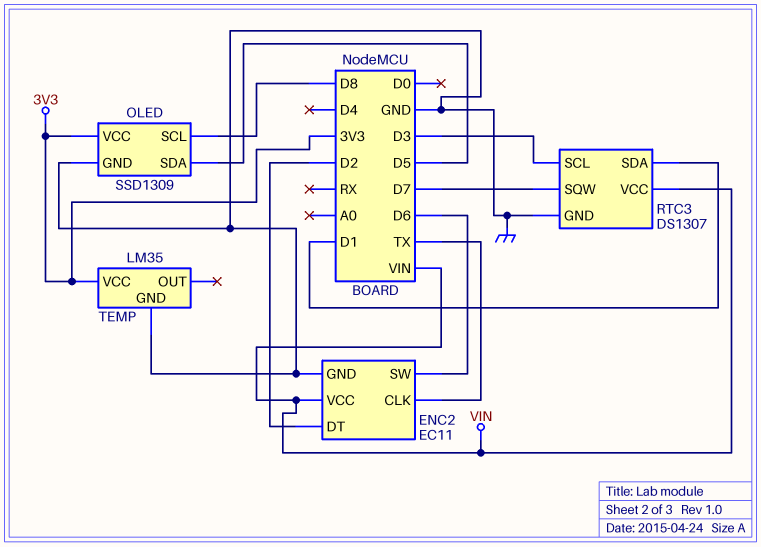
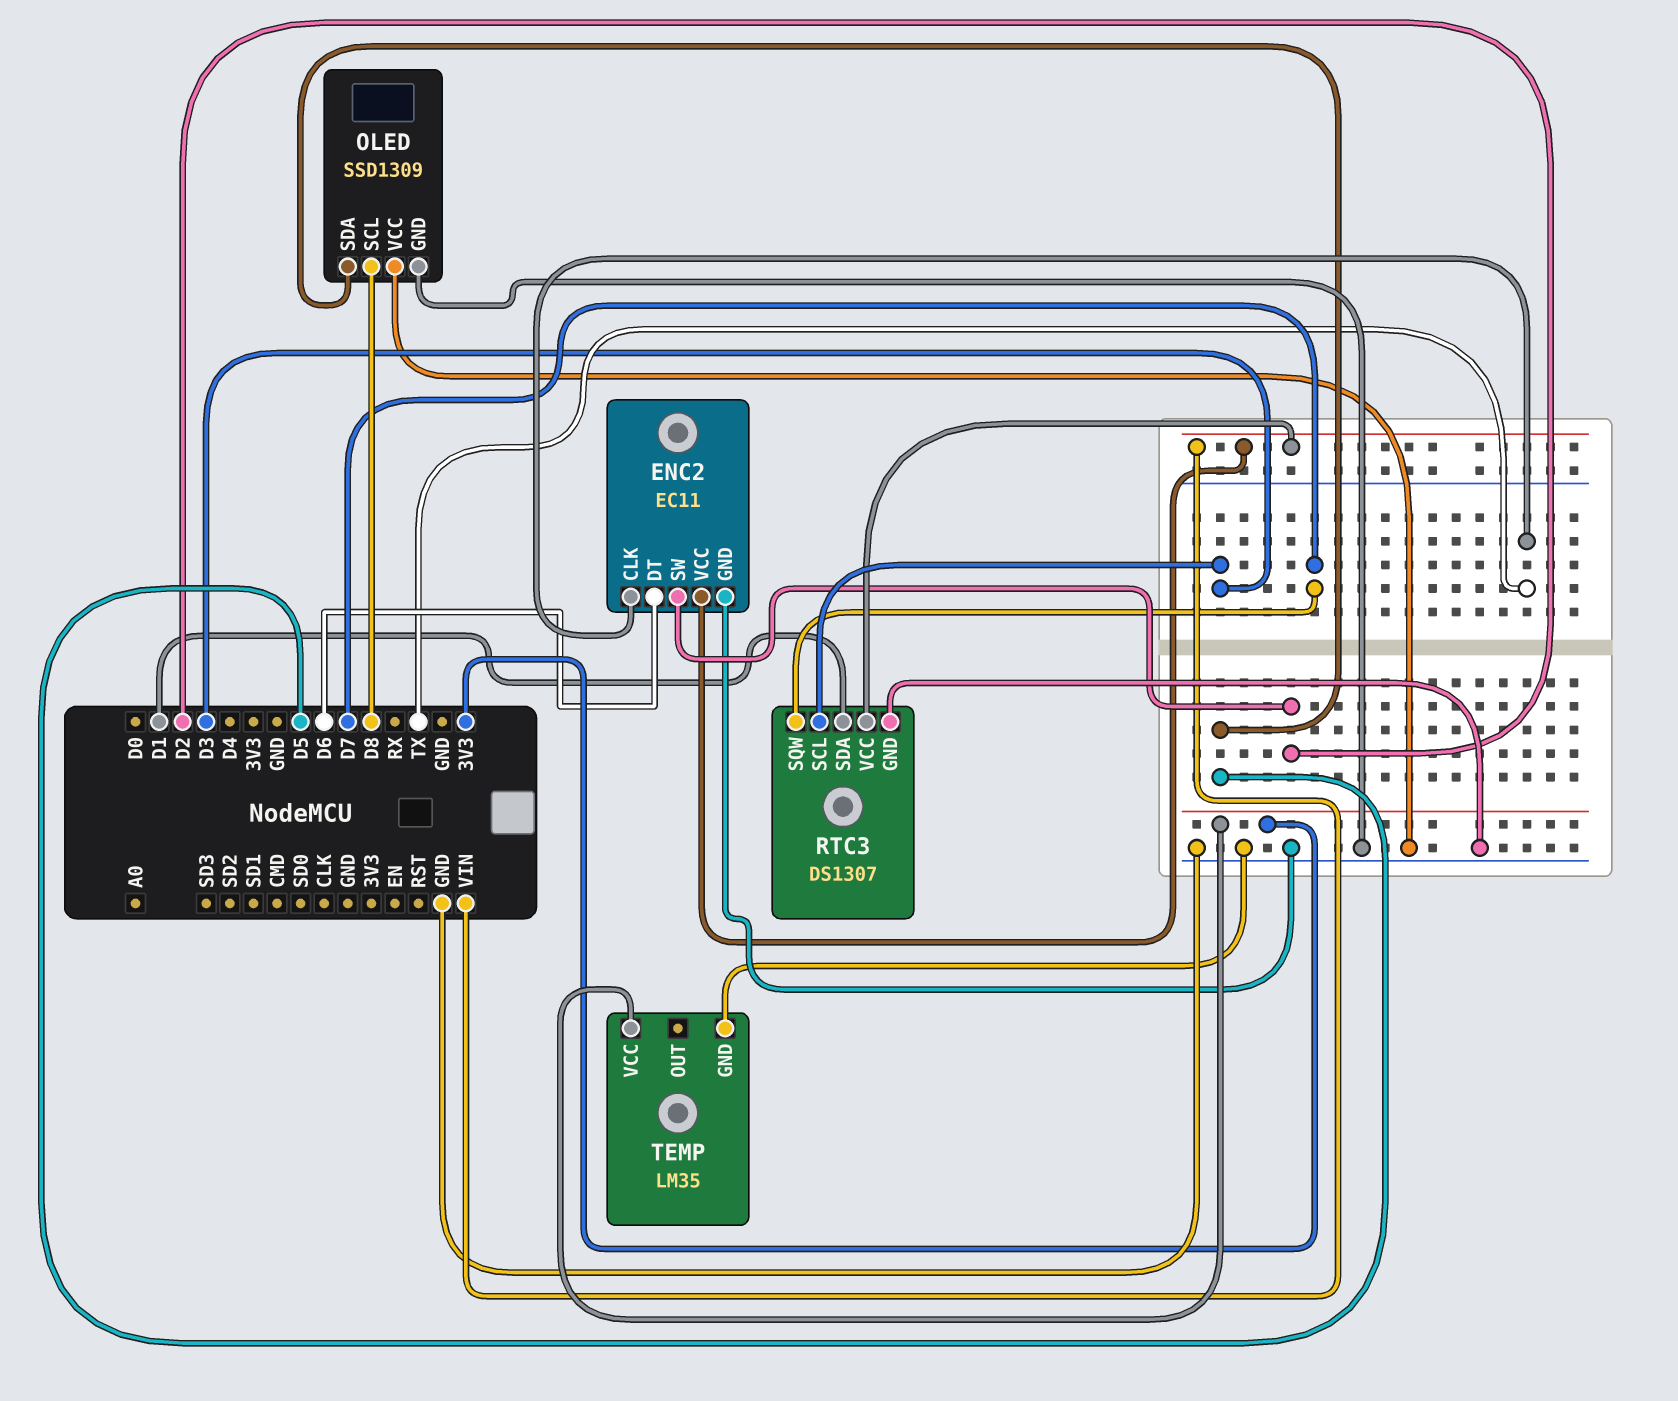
ENC2 pin DT: D2 -> D6
ENC2 pin SW: D6 -> D2
OLED pin VCC: 3V3 -> GND

